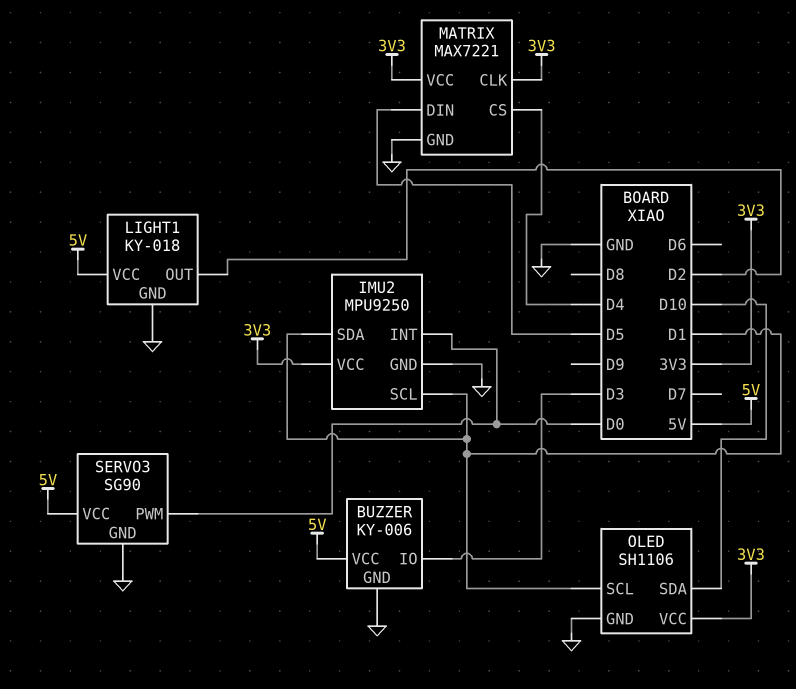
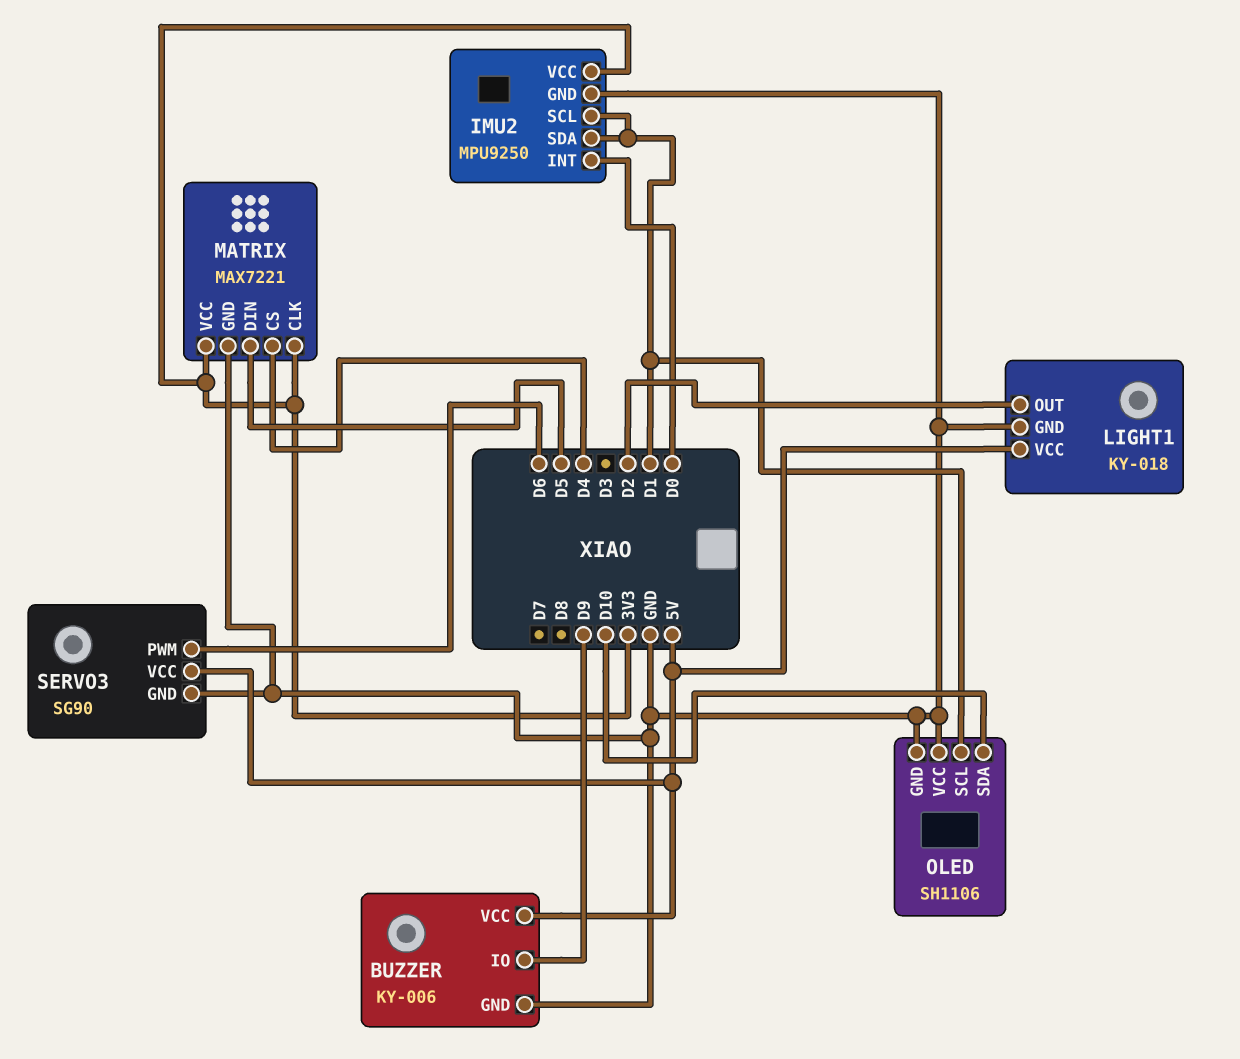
BUZZER pin IO: D3 -> D9
OLED pin VCC: 3V3 -> GND
SERVO3 pin PWM: D0 -> D6

